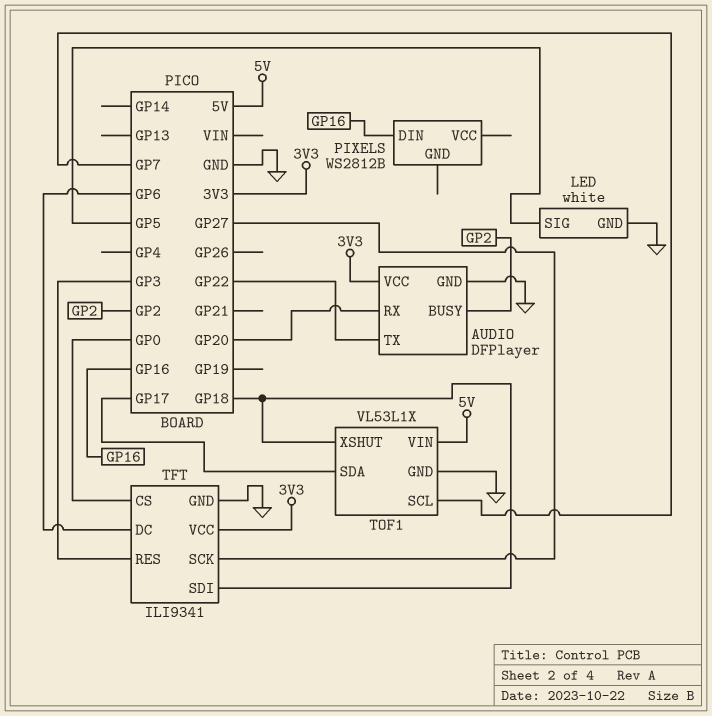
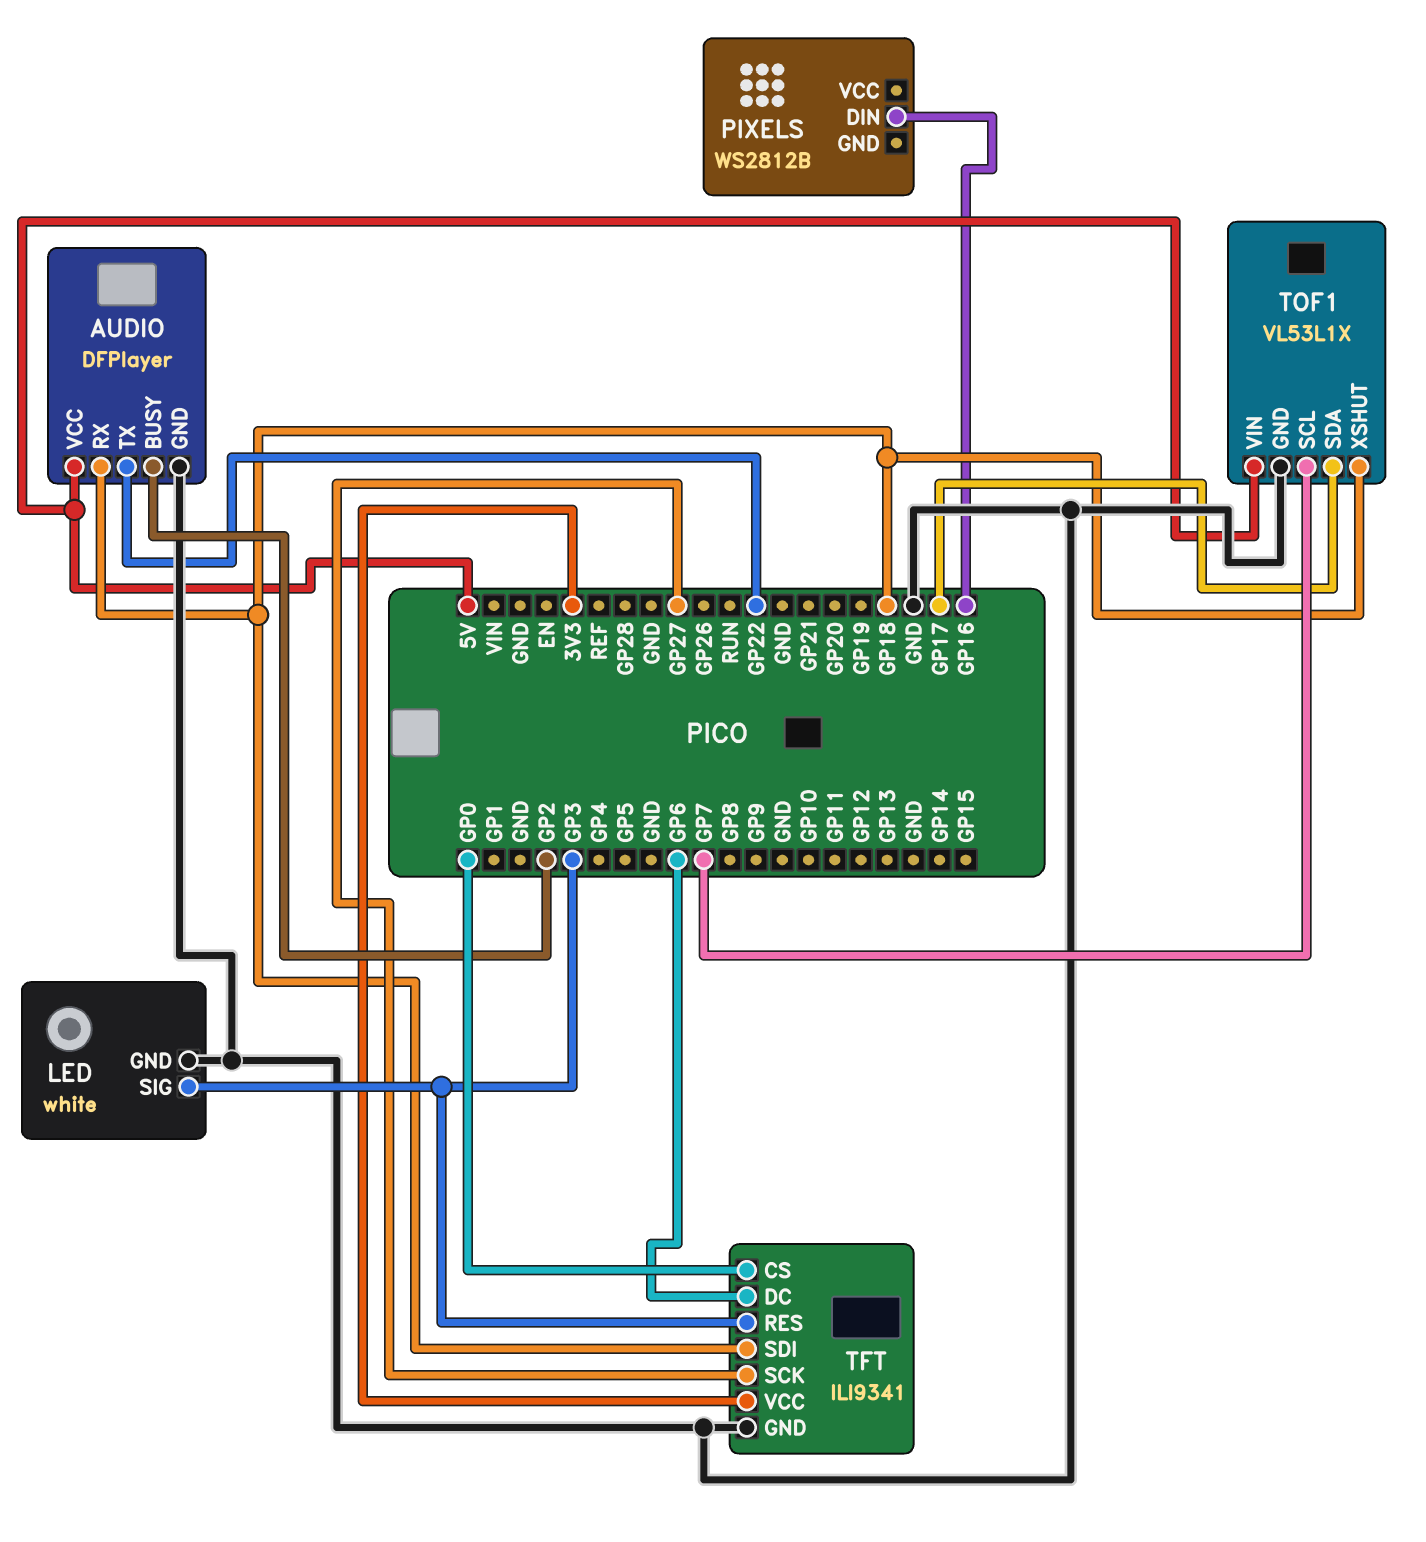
AUDIO pin RX: GP20 -> GP18
AUDIO pin VCC: 3V3 -> 5V
LED pin SIG: GP5 -> GP3

